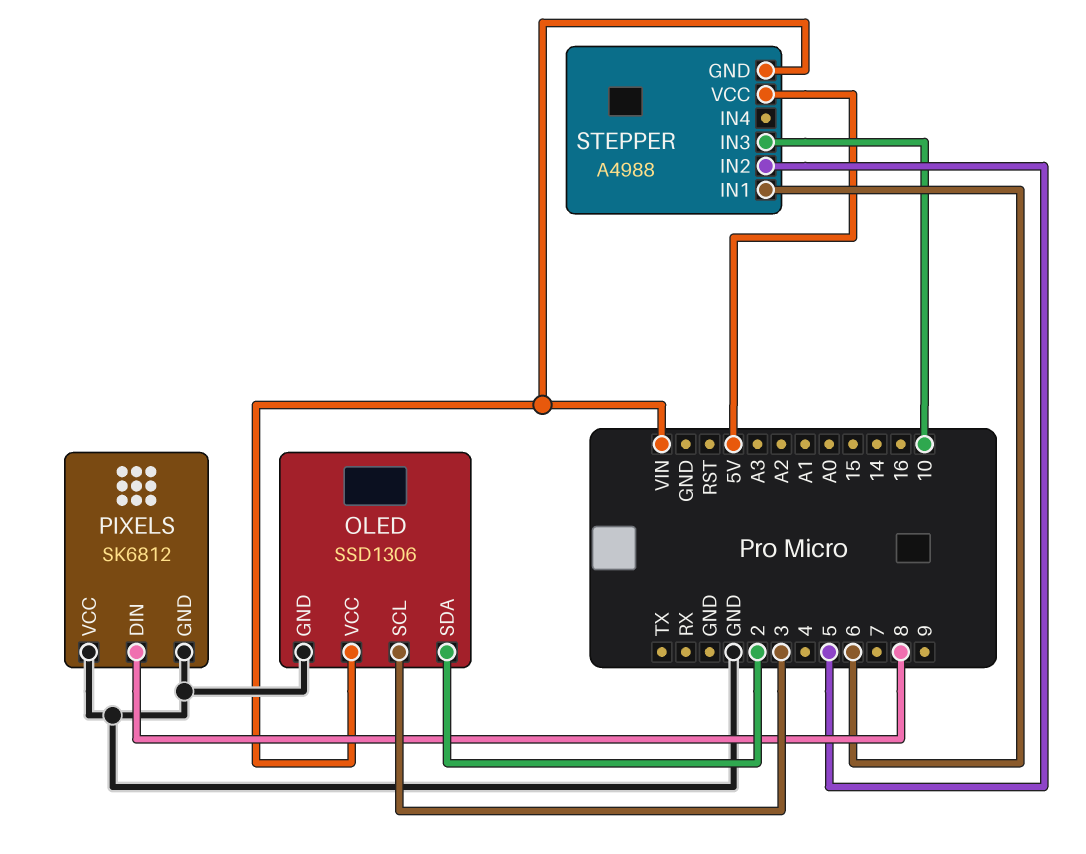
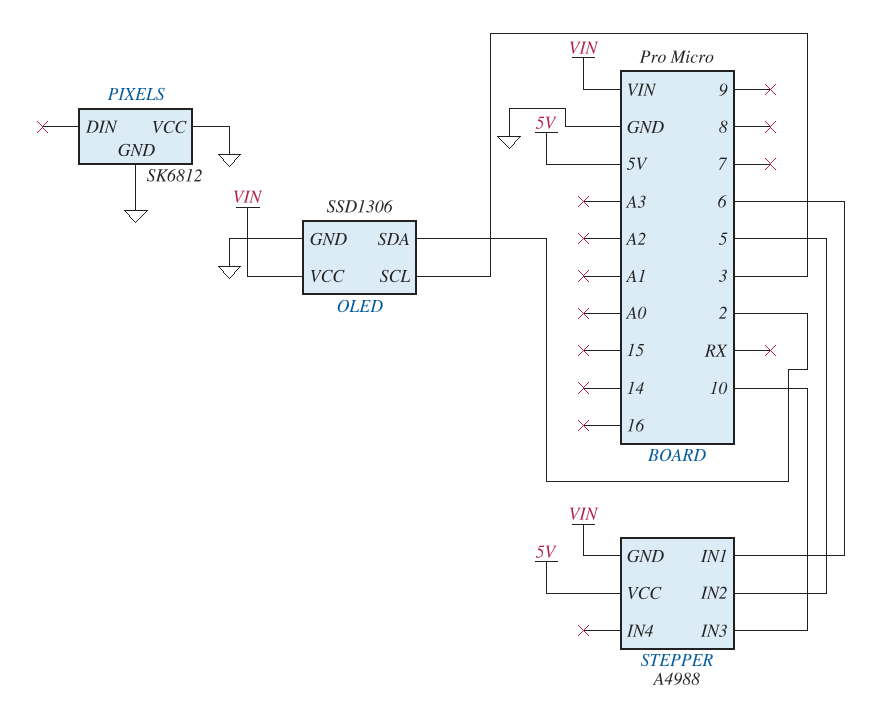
PIXELS pin DIN: 8 -> none

